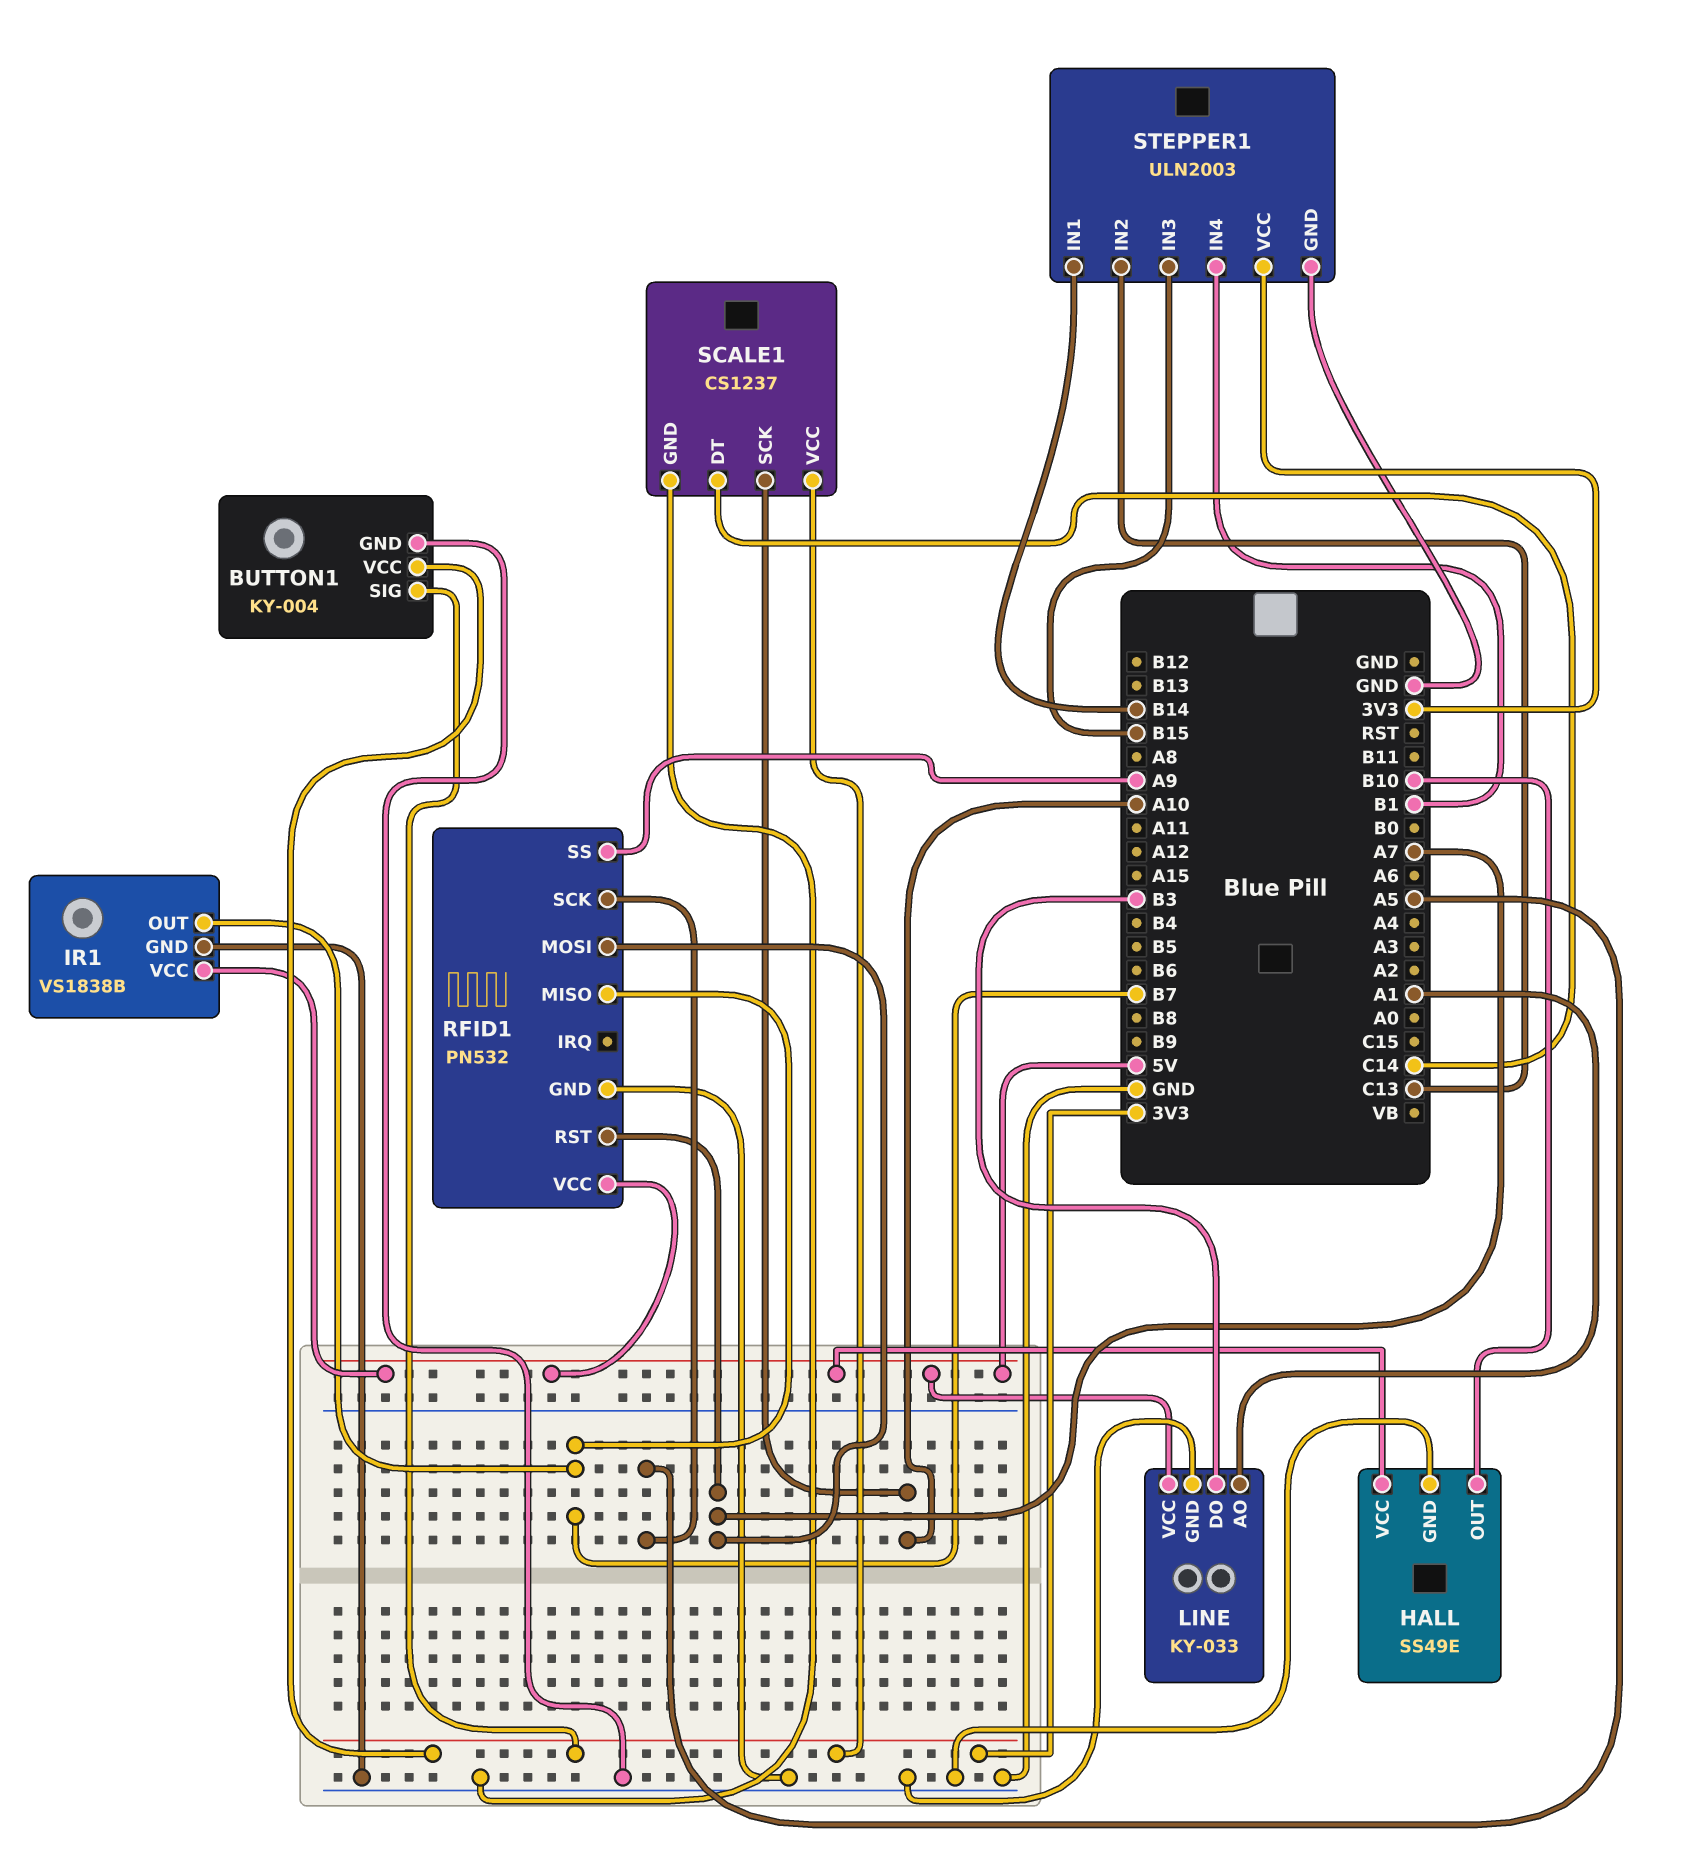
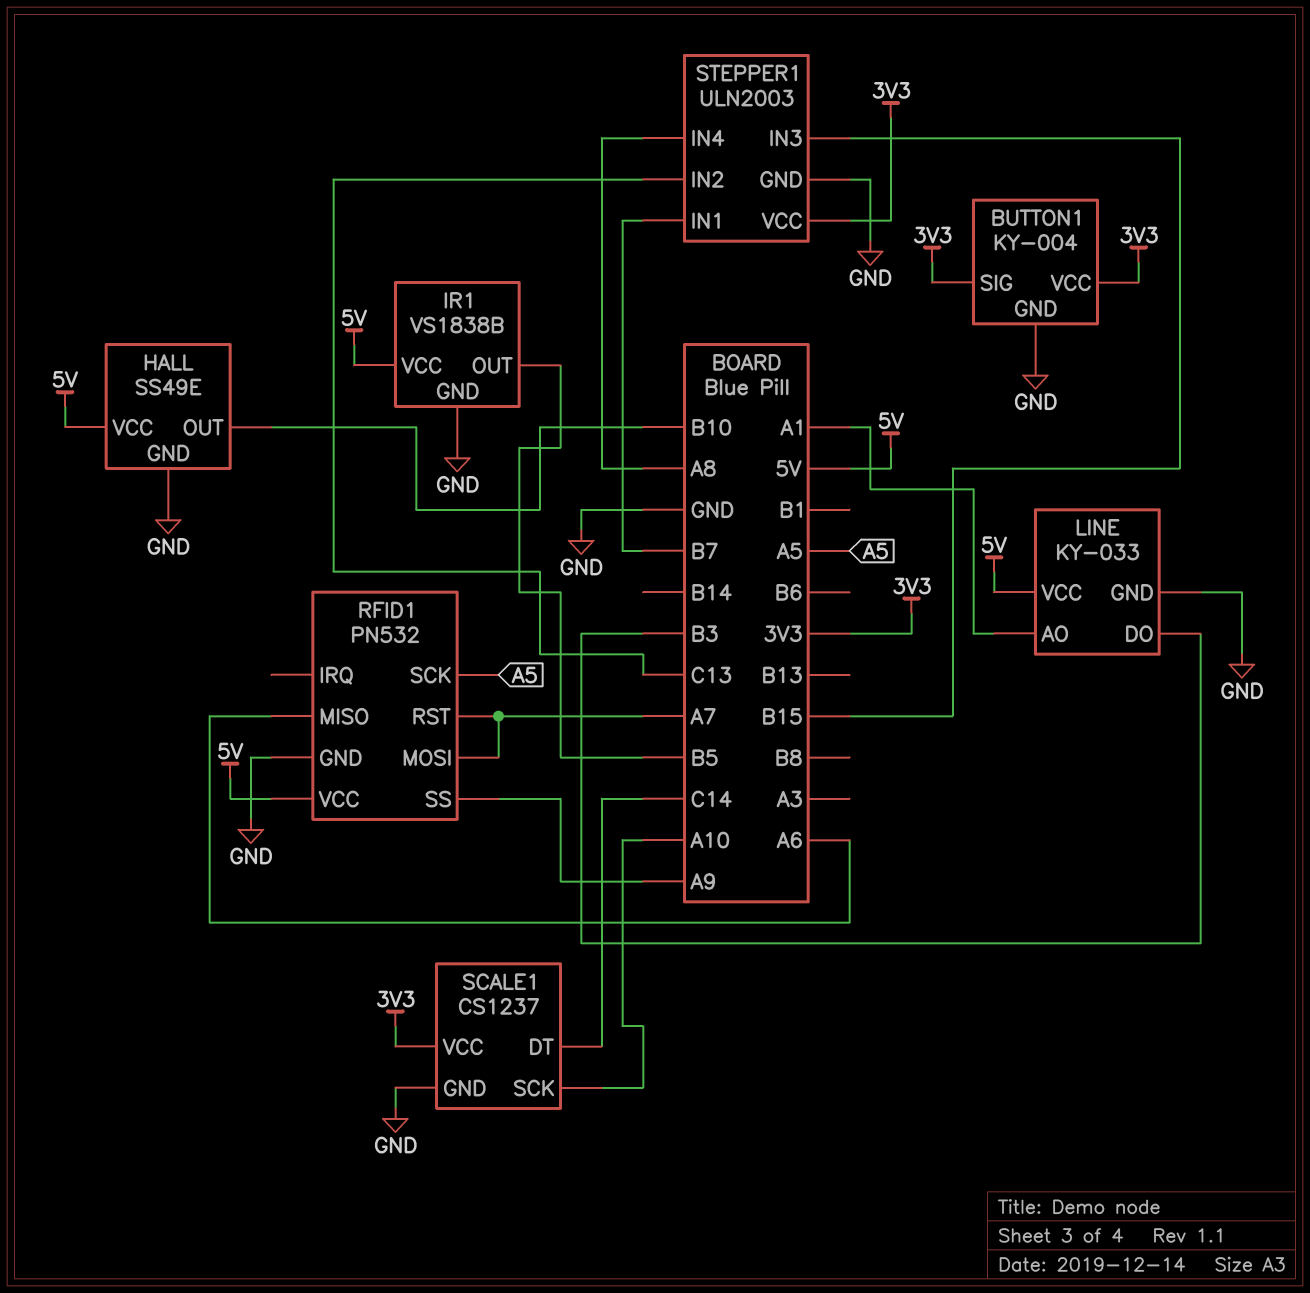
IR1 pin OUT: B7 -> B5
RFID1 pin MISO: B7 -> A6
STEPPER1 pin IN1: B14 -> B7
STEPPER1 pin IN4: B1 -> A8

